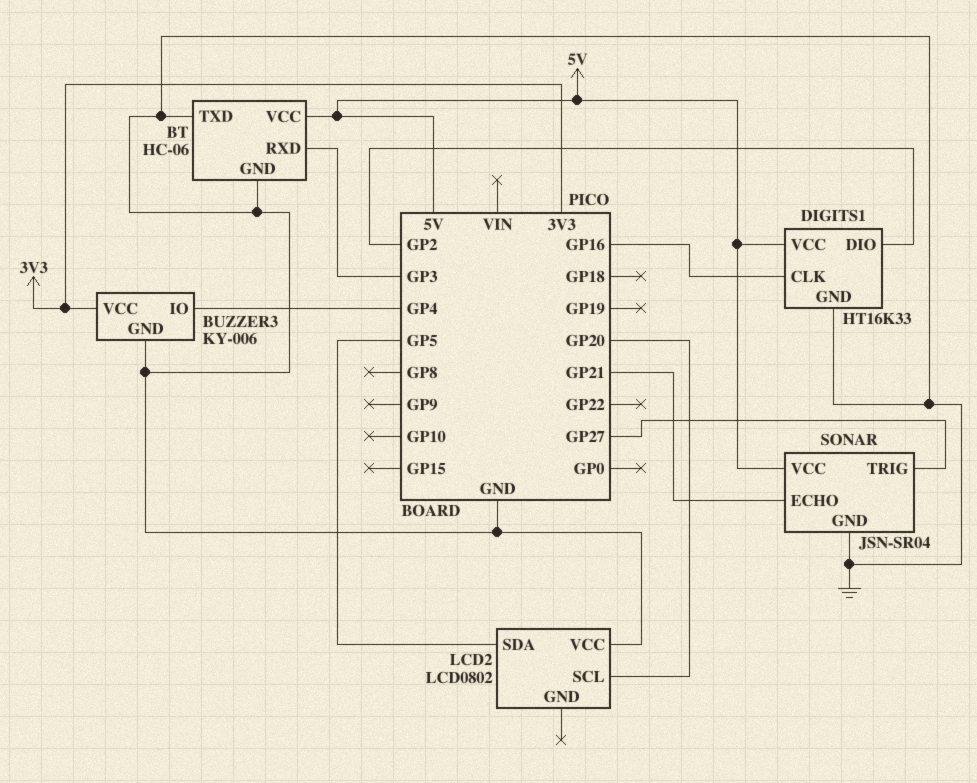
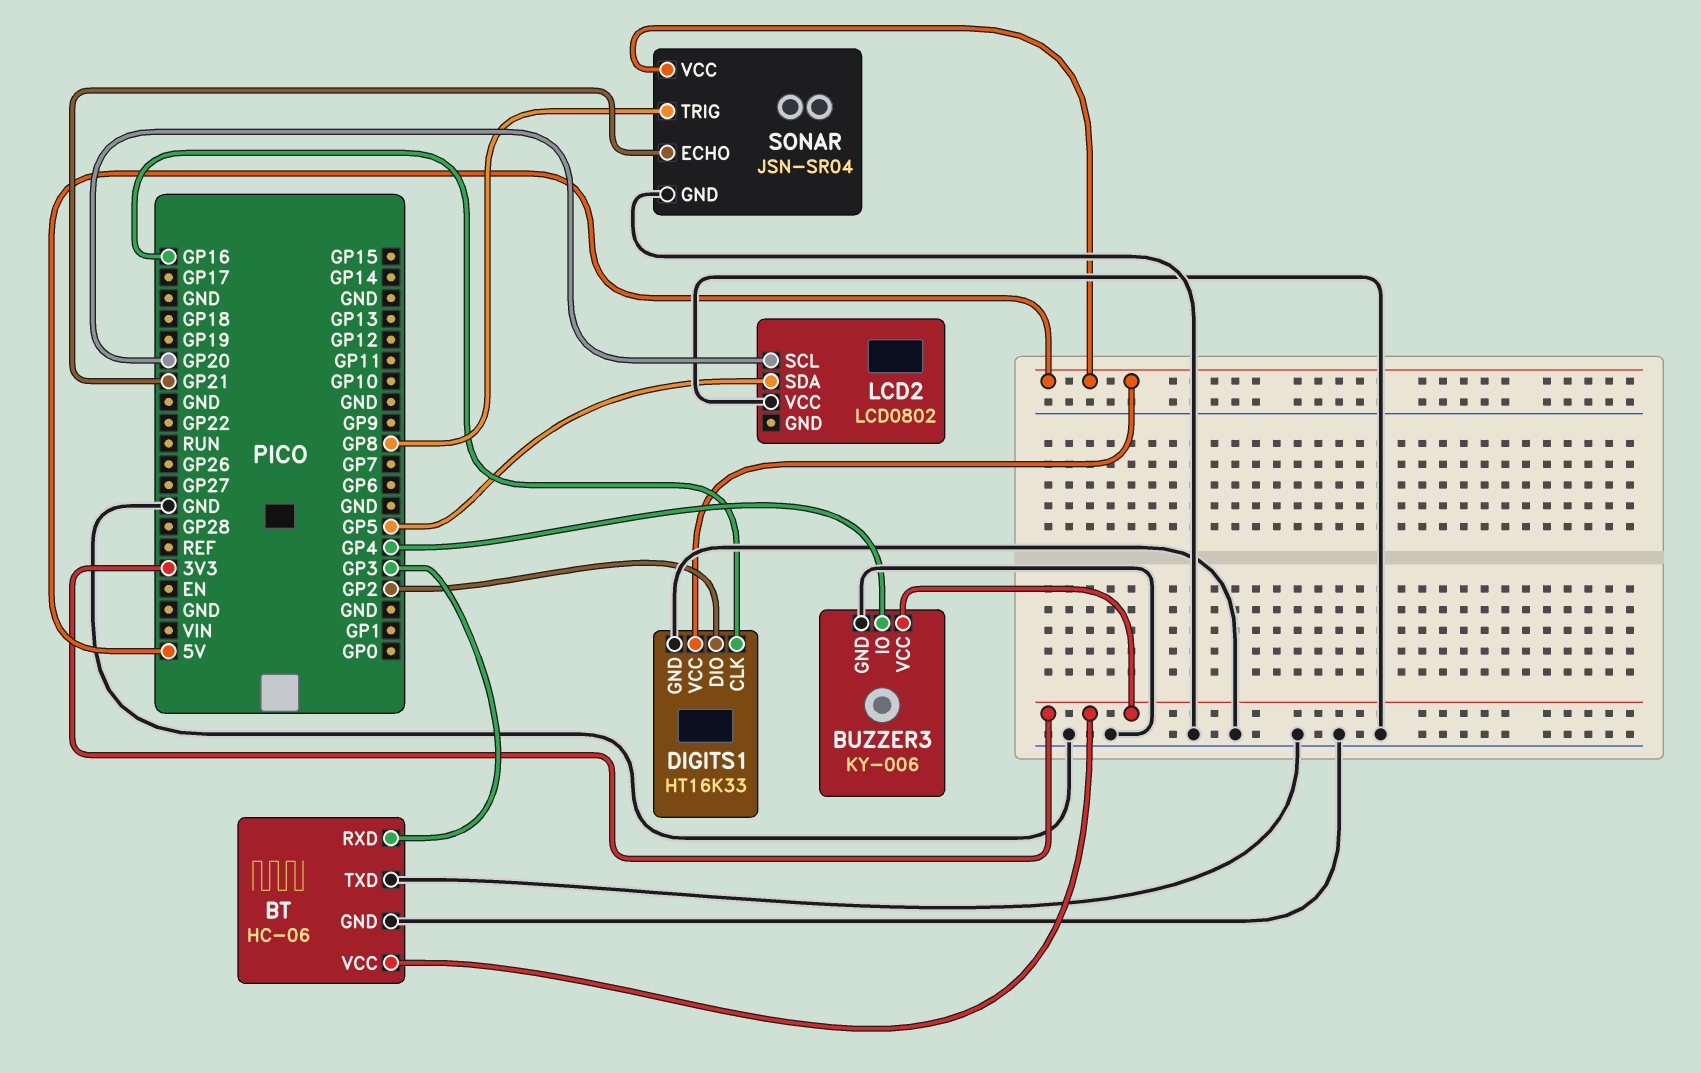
BT pin VCC: 5V -> 3V3
SONAR pin TRIG: GP27 -> GP8

